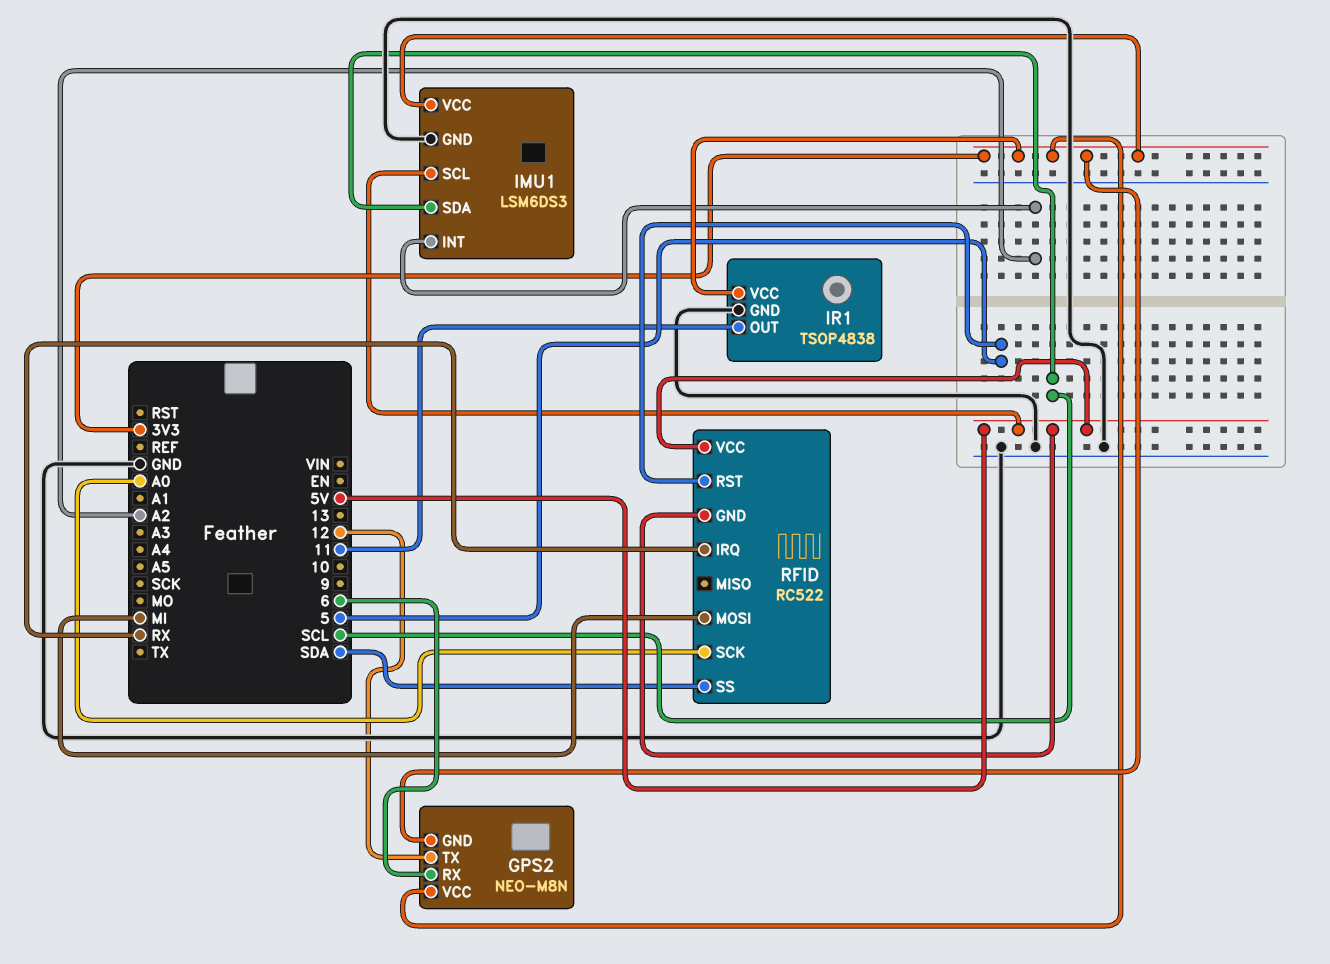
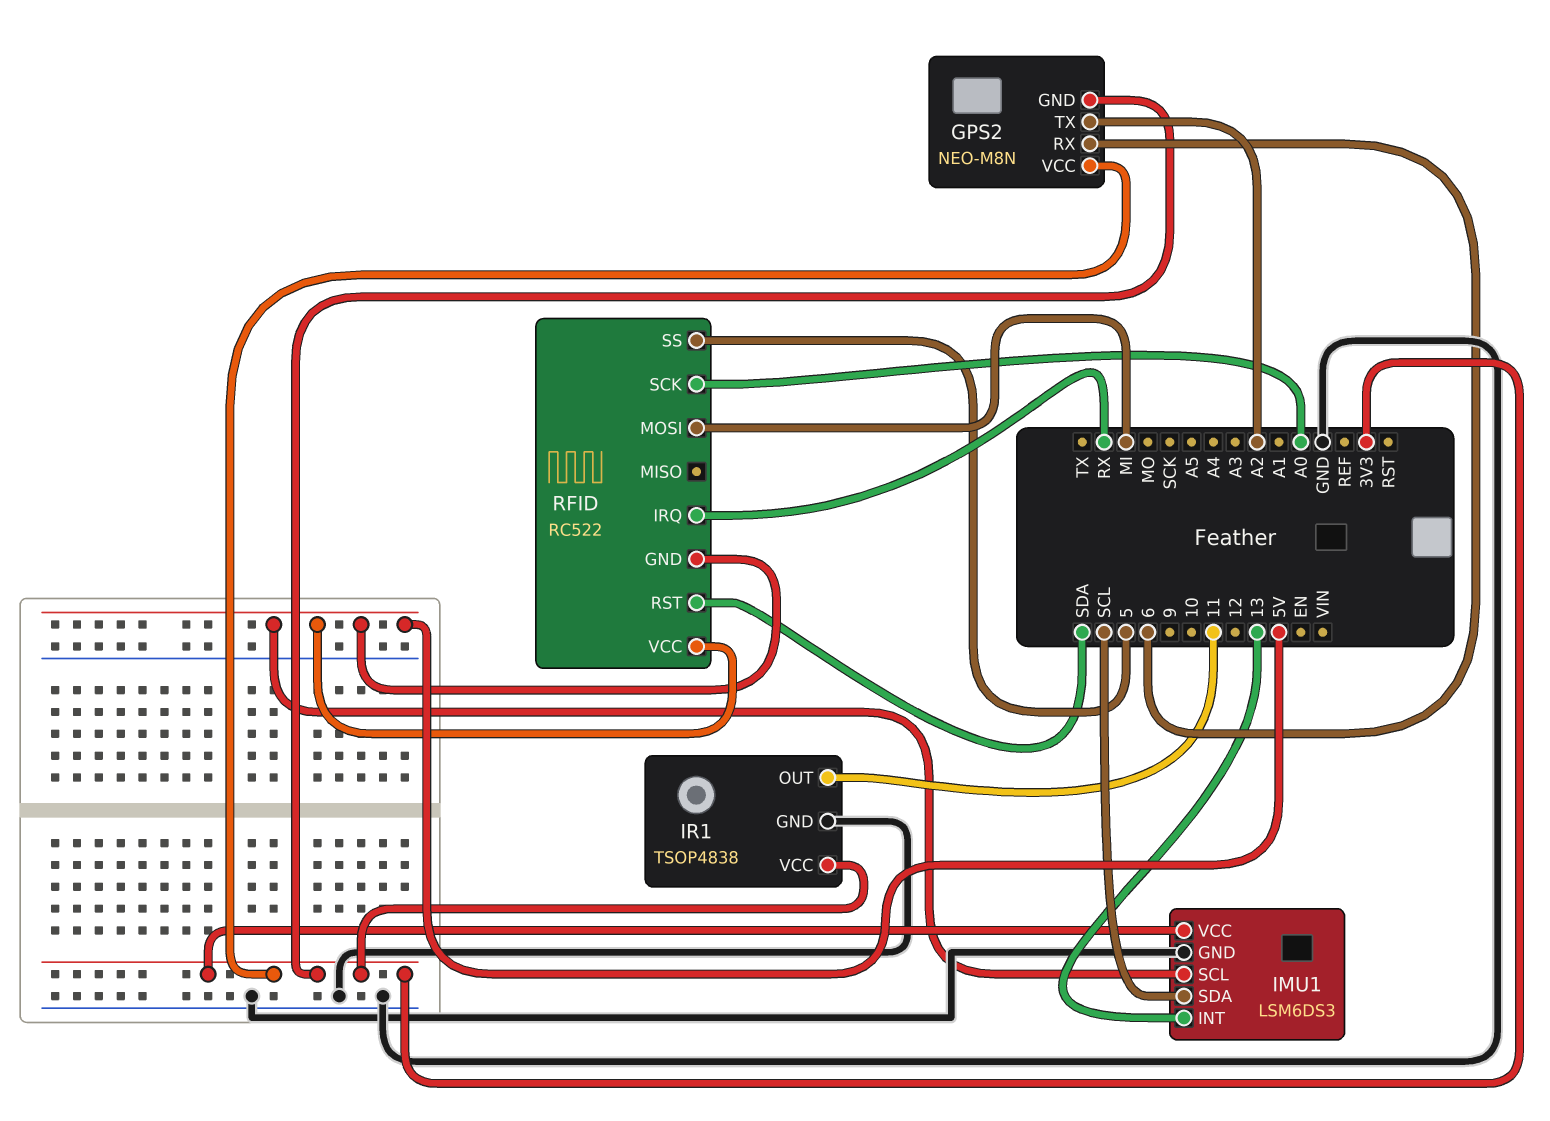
GPS2 pin TX: 12 -> A2
IMU1 pin INT: A2 -> 13
RFID pin RST: 5 -> SDA
RFID pin SS: SDA -> 5

